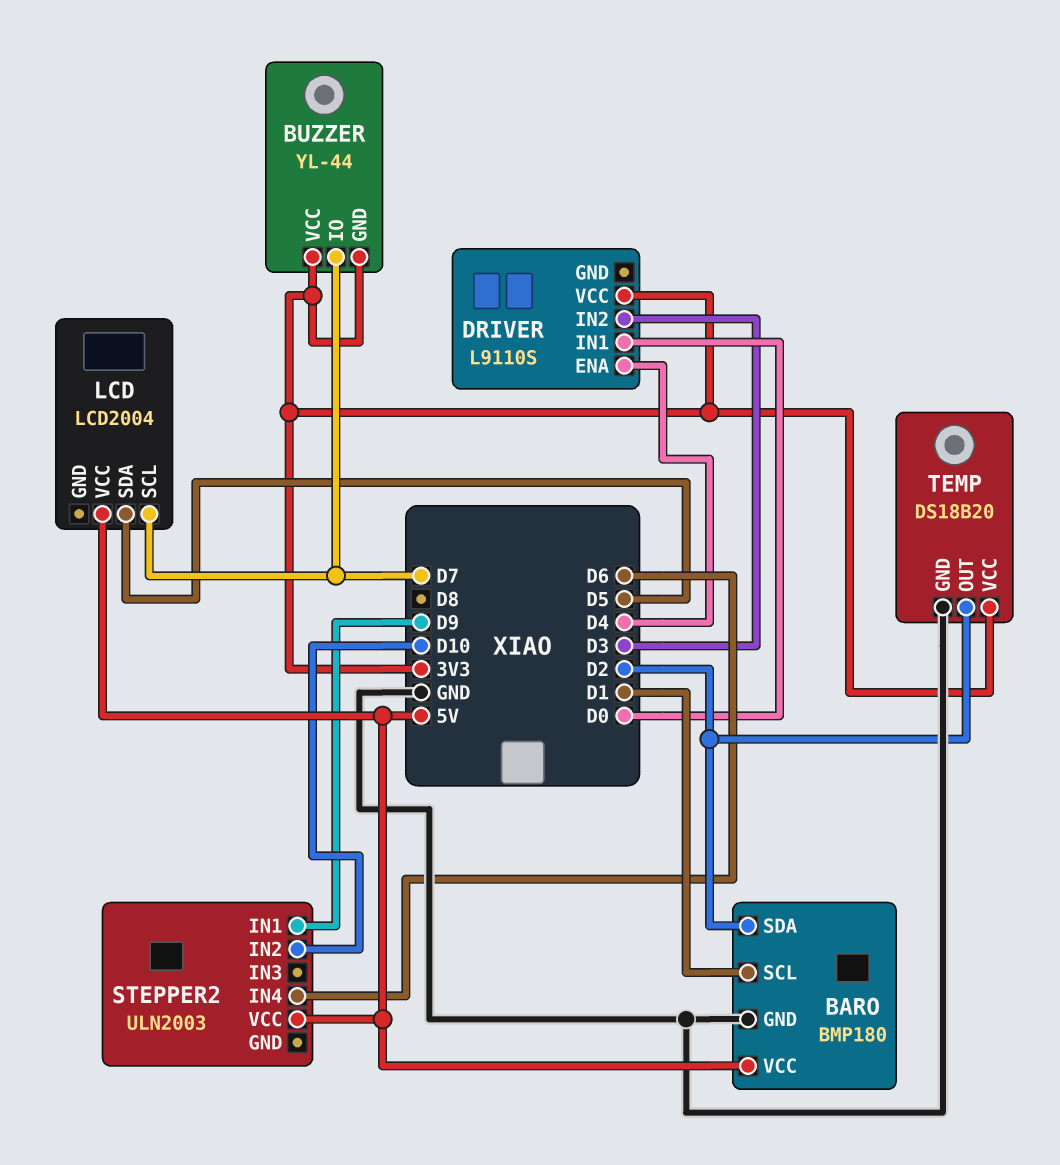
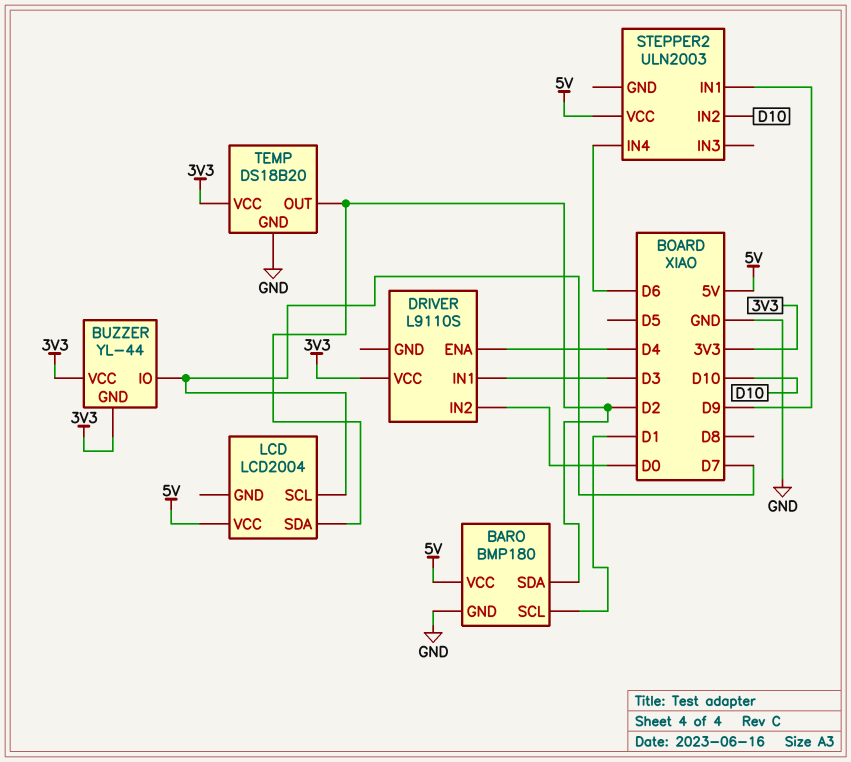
DRIVER pin IN1: D0 -> D3
DRIVER pin IN2: D3 -> D0
LCD pin SDA: D5 -> D2

